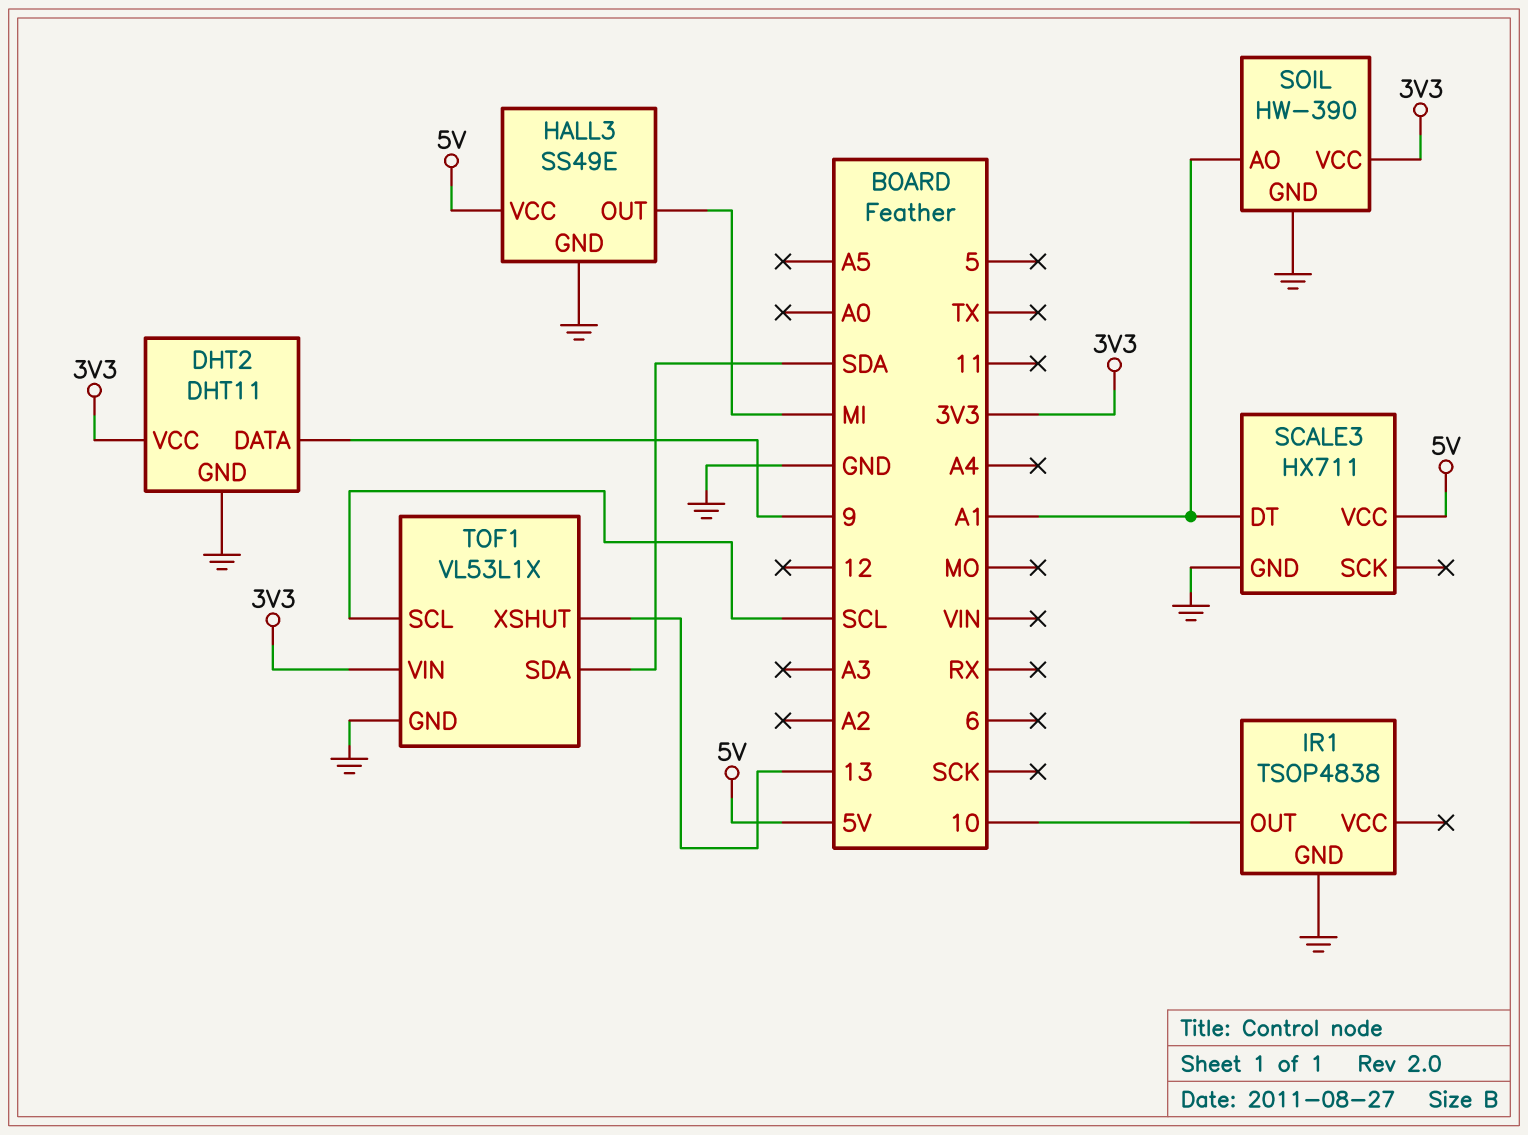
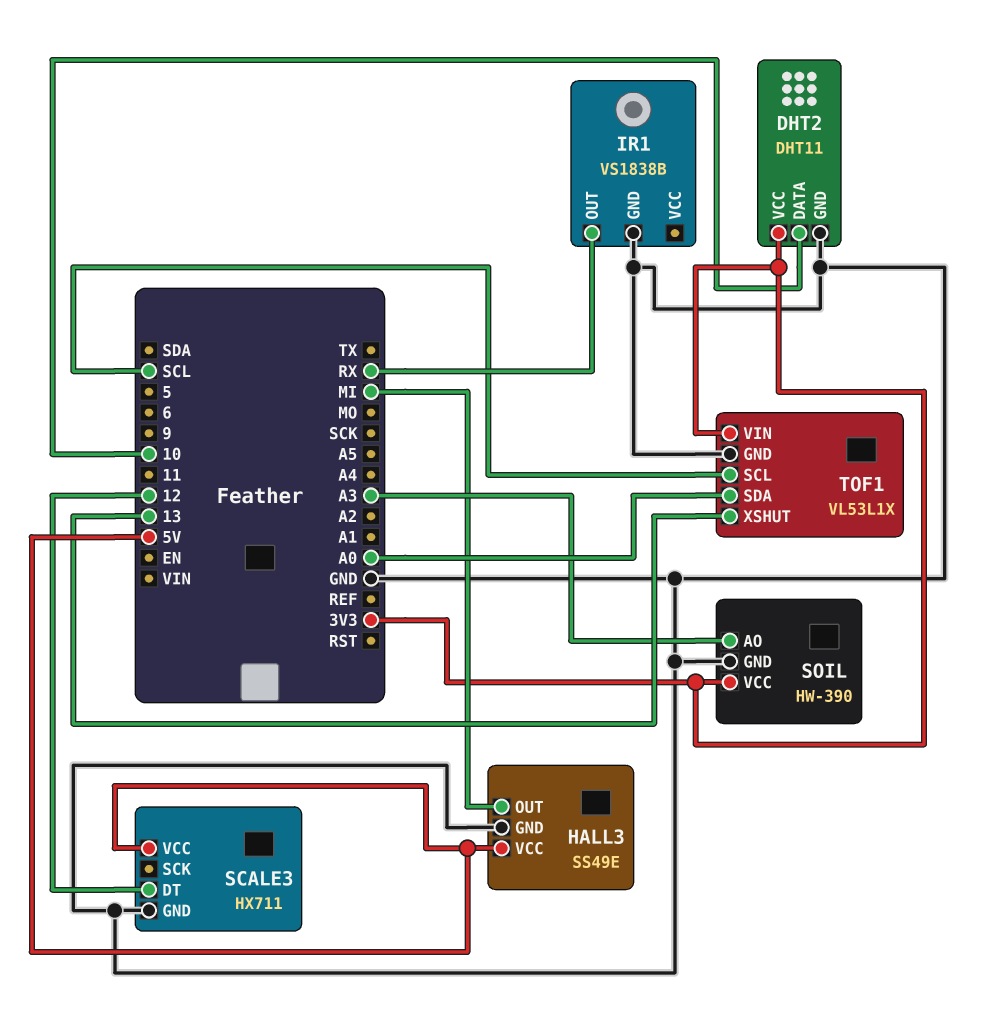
DHT2 pin DATA: 9 -> 10
IR1: TSOP4838 -> VS1838B
IR1 pin OUT: 10 -> RX
SCALE3 pin DT: A1 -> 12
SOIL pin AO: A1 -> A3
TOF1 pin SDA: SDA -> A0

